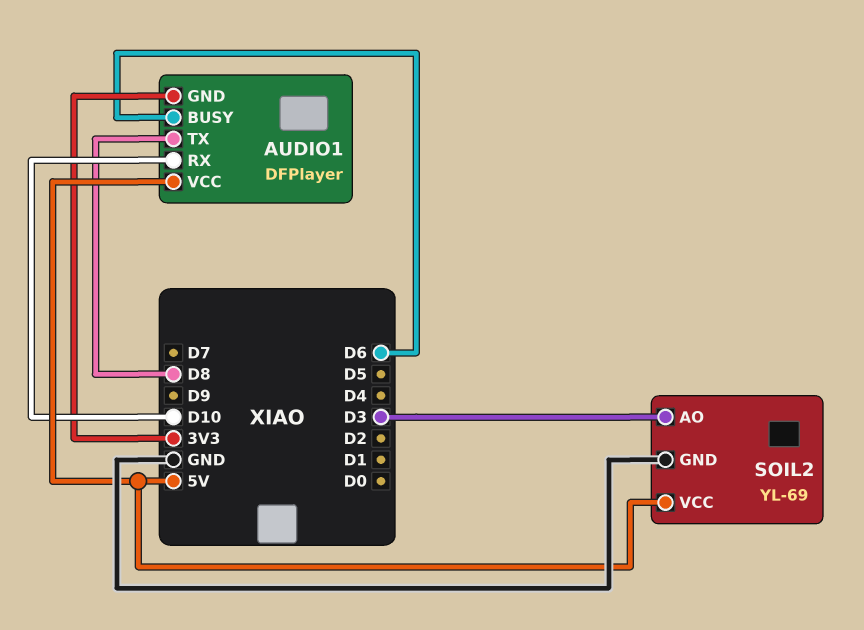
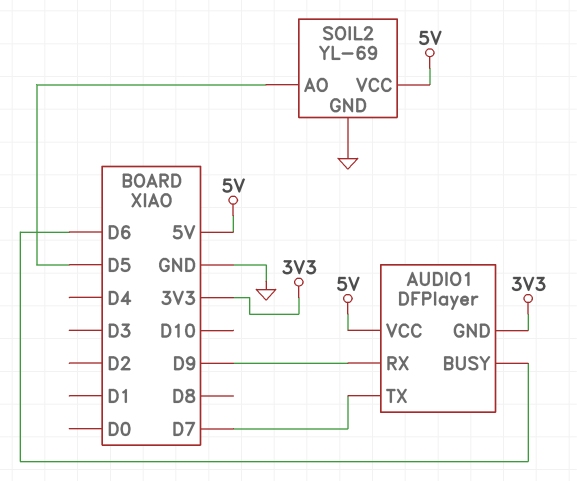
AUDIO1 pin RX: D10 -> D9
AUDIO1 pin TX: D8 -> D7
SOIL2 pin AO: D3 -> D5

